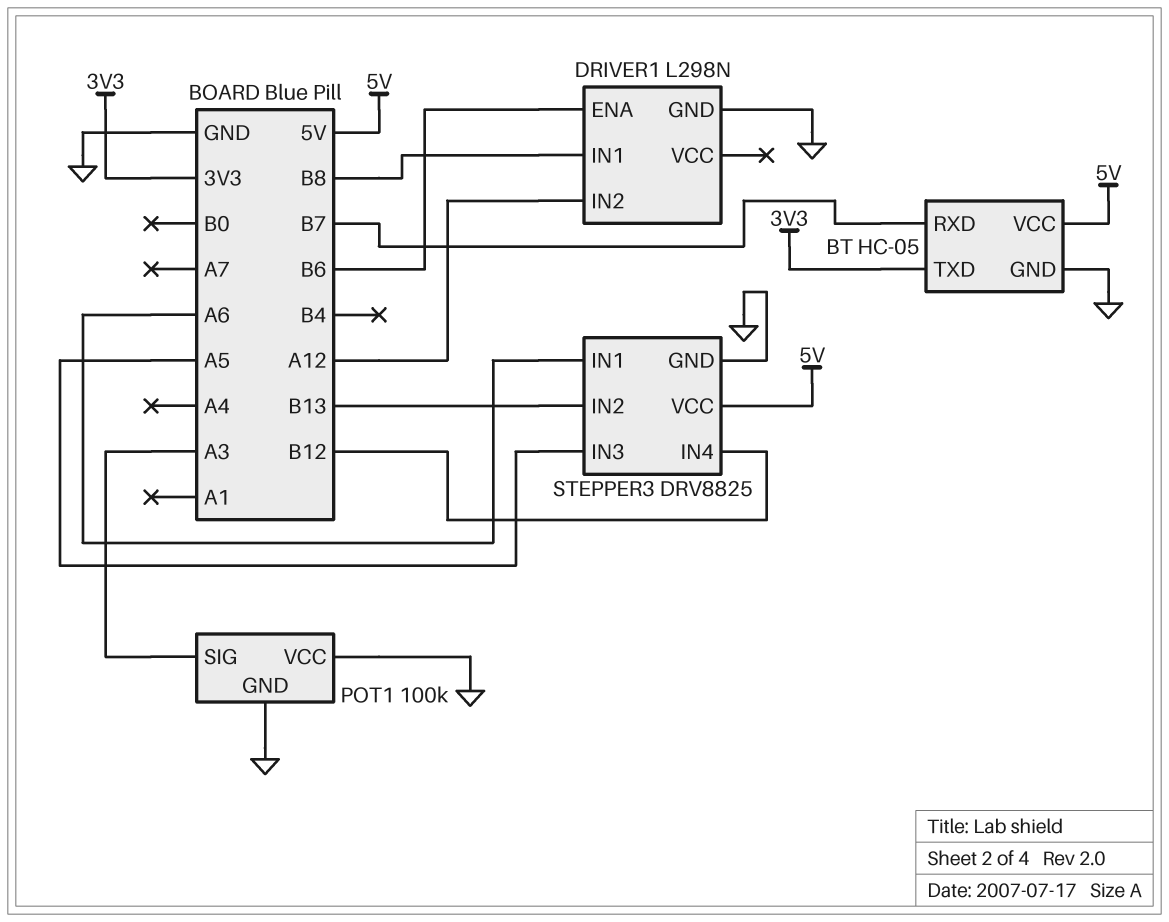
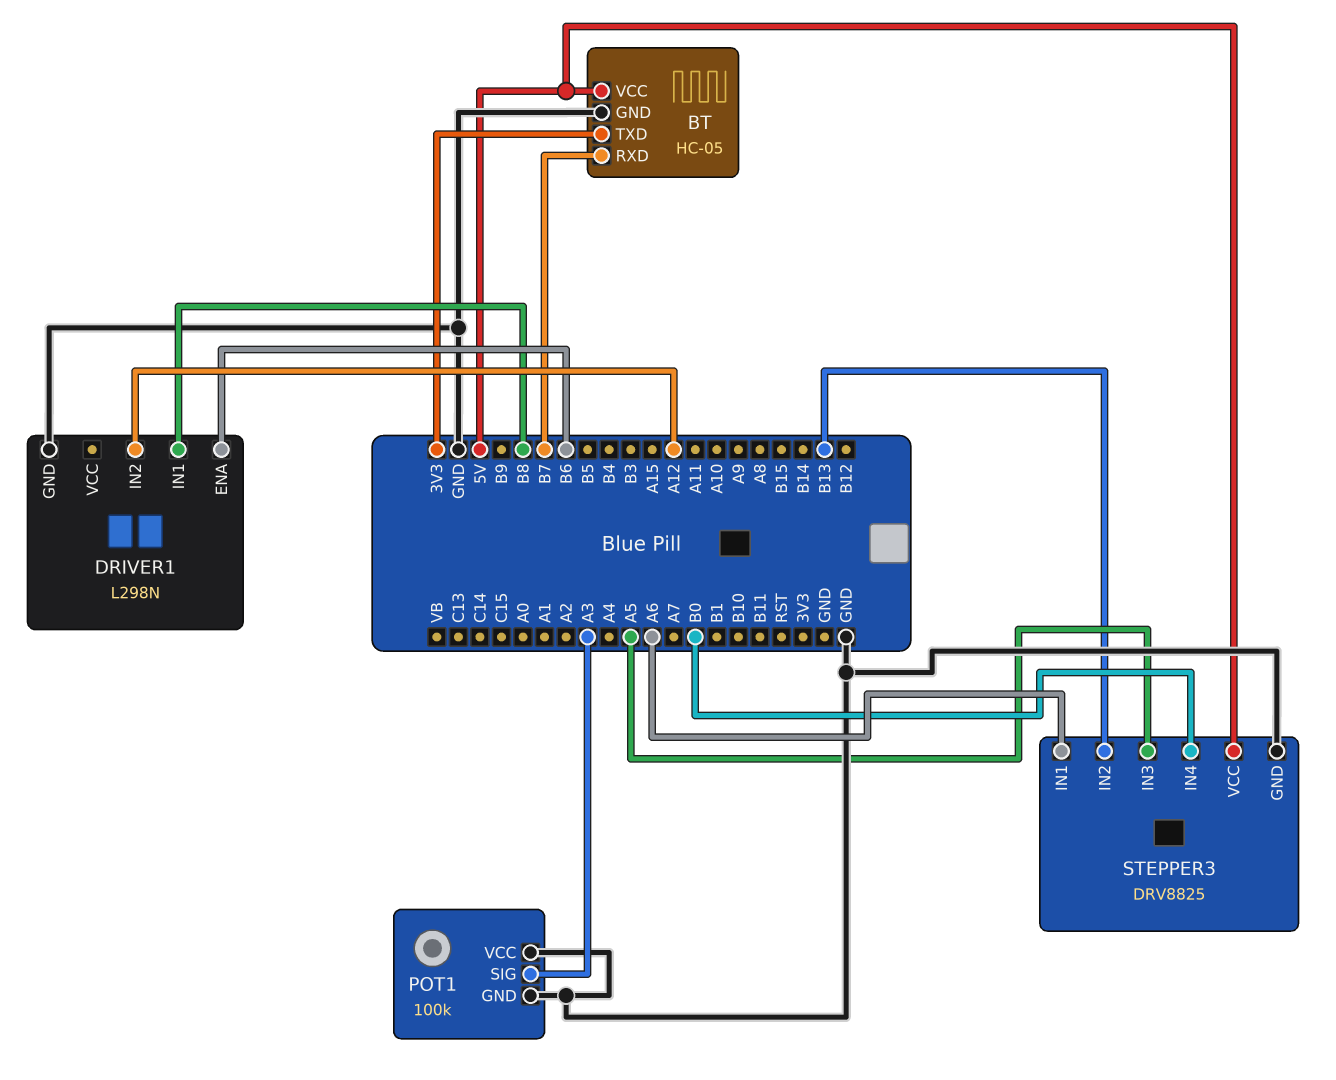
STEPPER3 pin IN4: B12 -> B0

